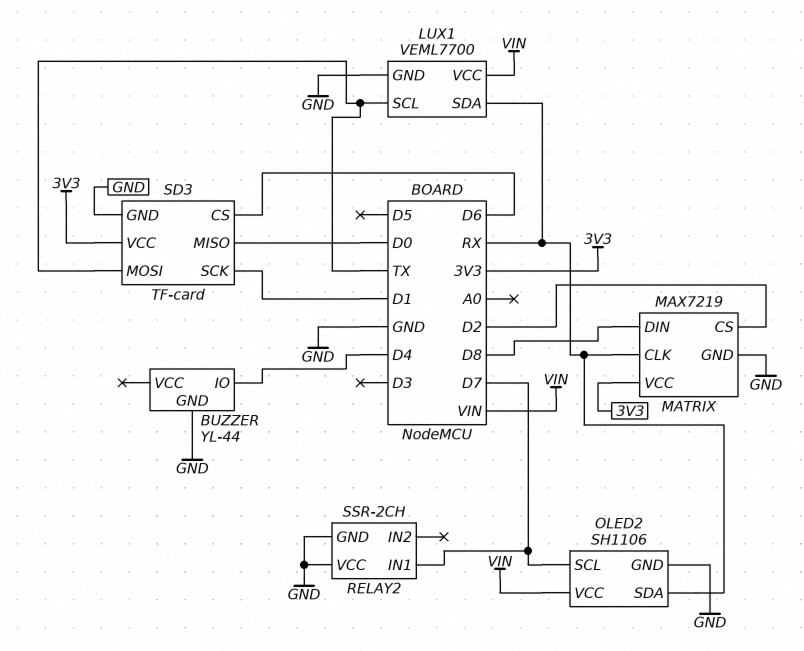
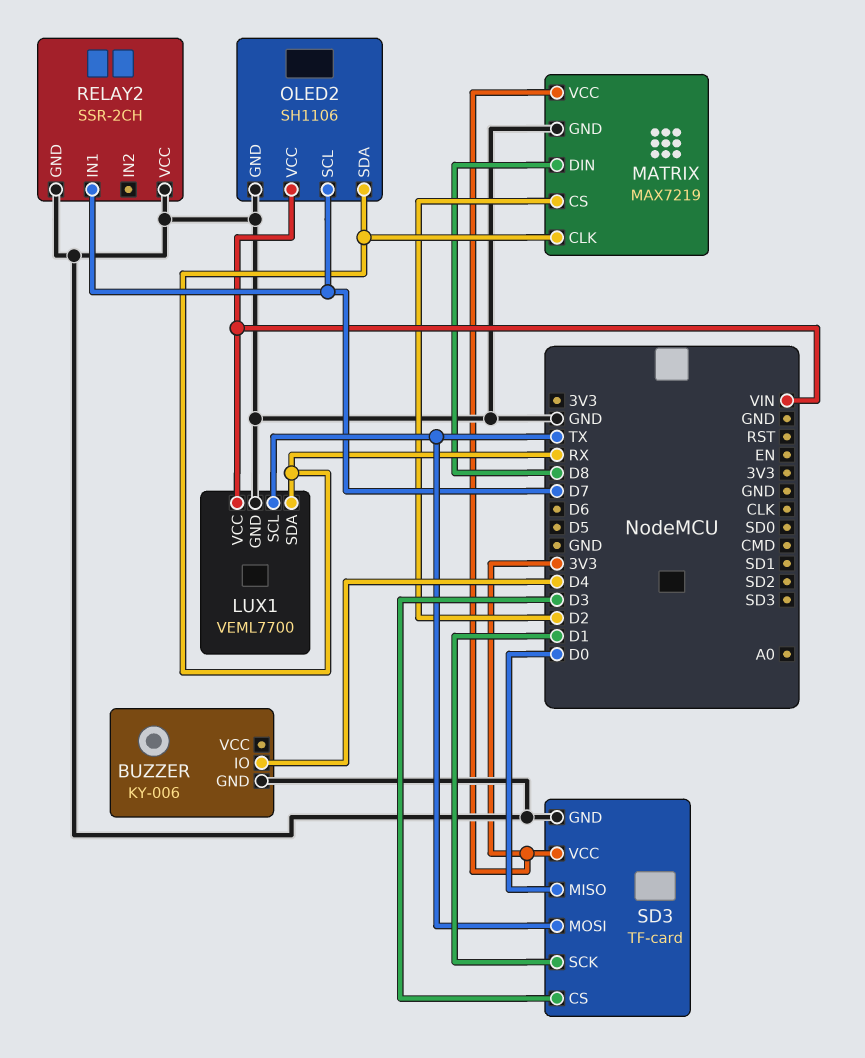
BUZZER: YL-44 -> KY-006
SD3 pin CS: D6 -> D3

